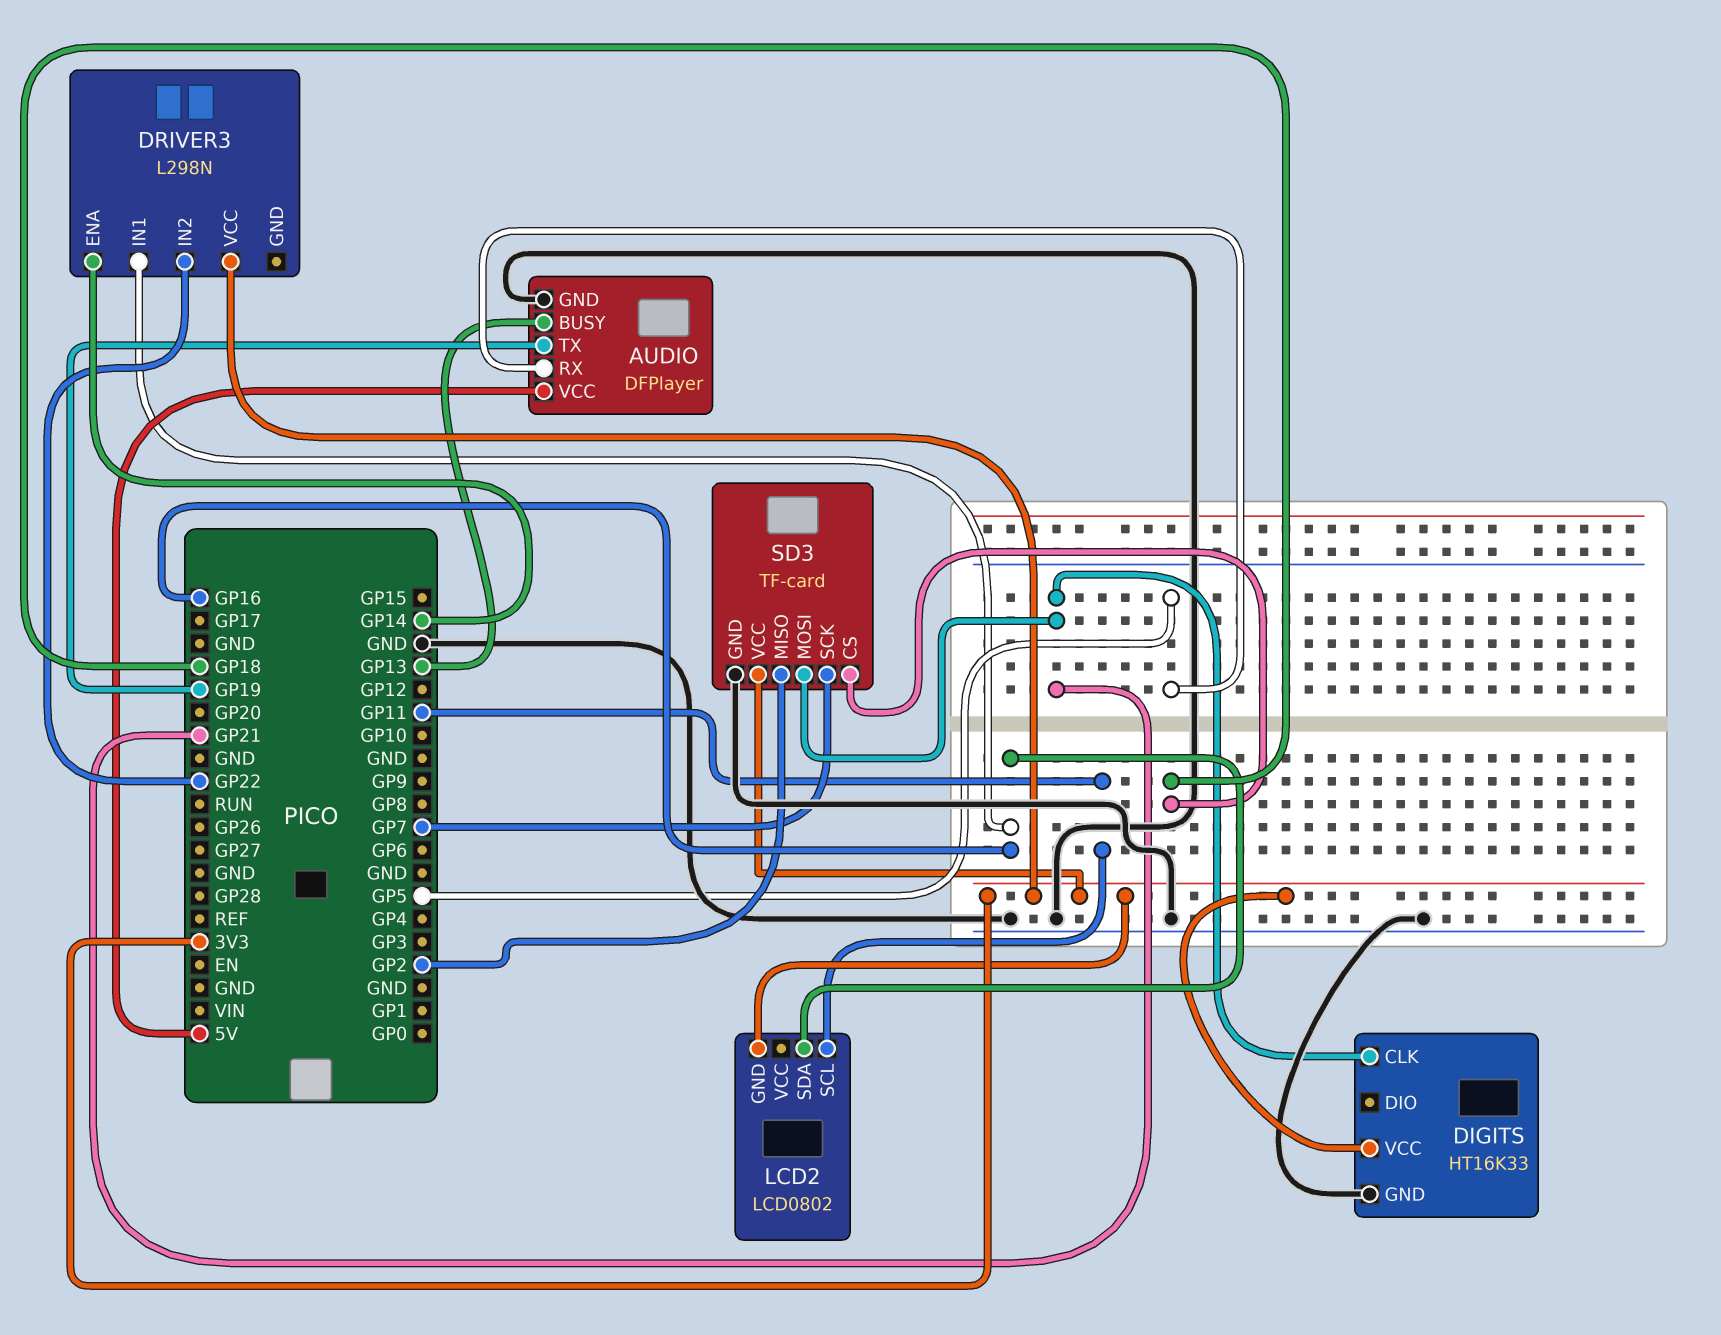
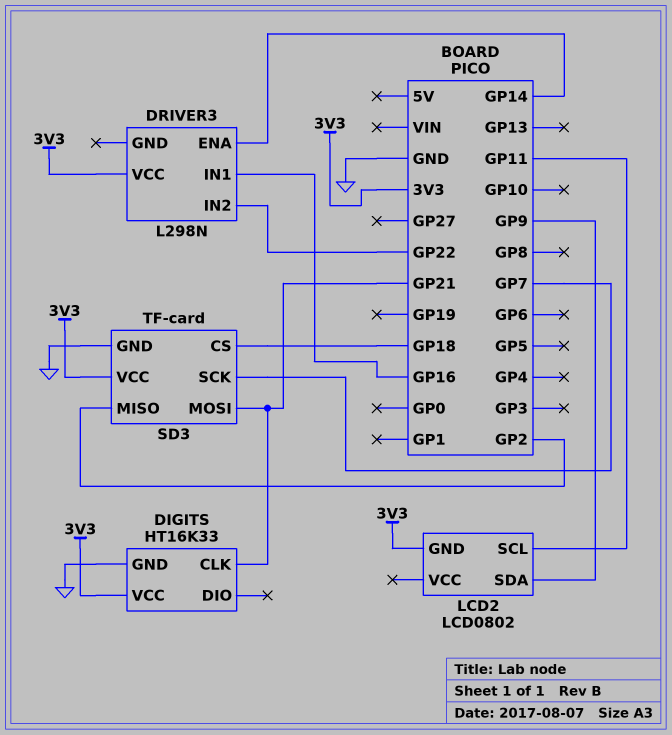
AUDIO: DFPlayer -> none
AUDIO pin BUSY: GP13 -> none
AUDIO pin GND: GND -> none
AUDIO pin RX: GP5 -> none
AUDIO pin TX: GP19 -> none
AUDIO pin VCC: 5V -> none
LCD2 pin SDA: GP16 -> GP9

